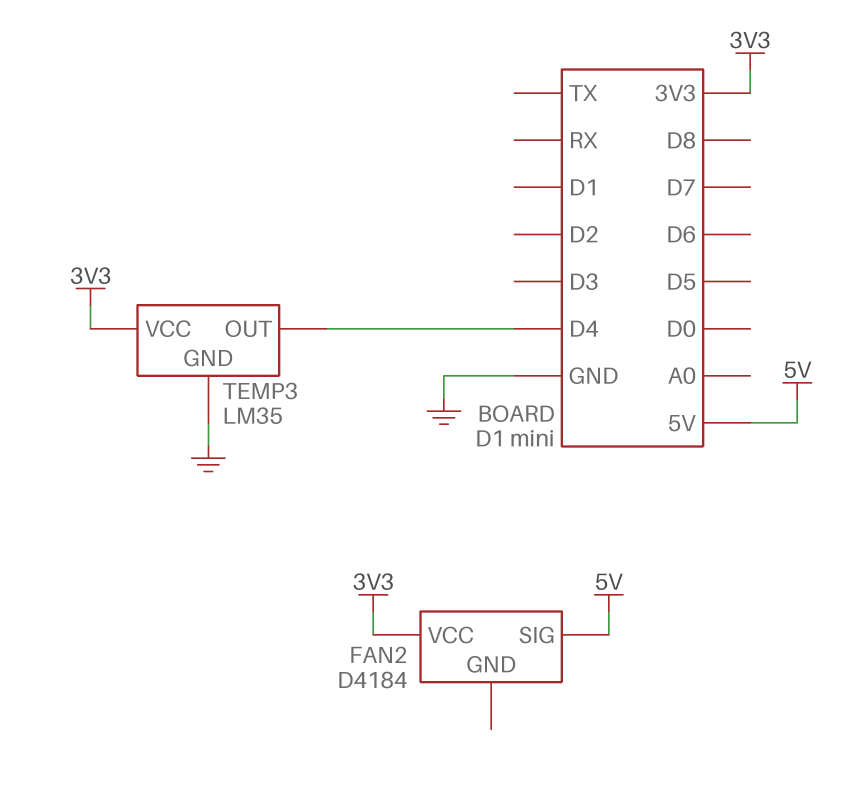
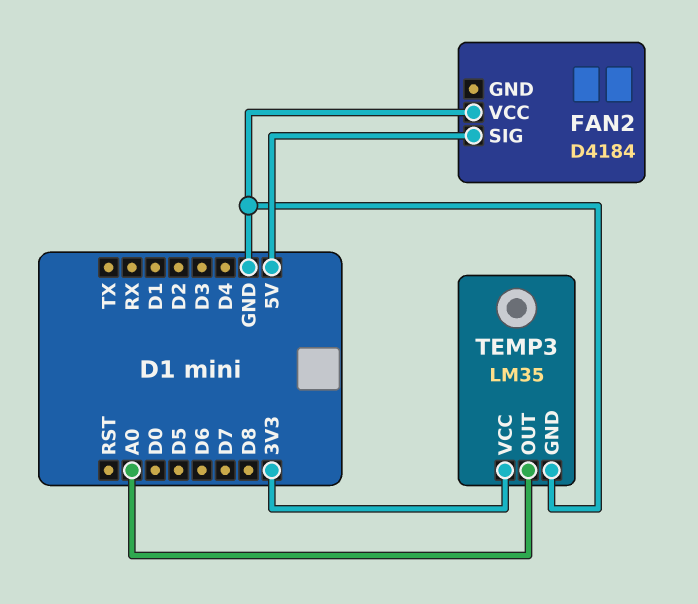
FAN2 pin VCC: 3V3 -> GND
TEMP3 pin OUT: D4 -> A0

